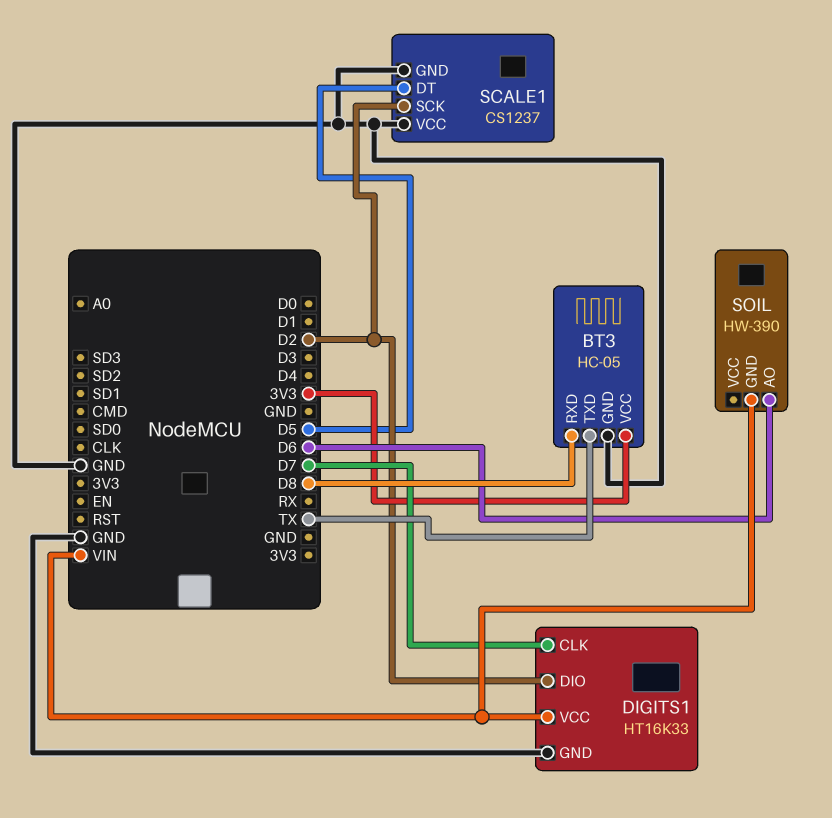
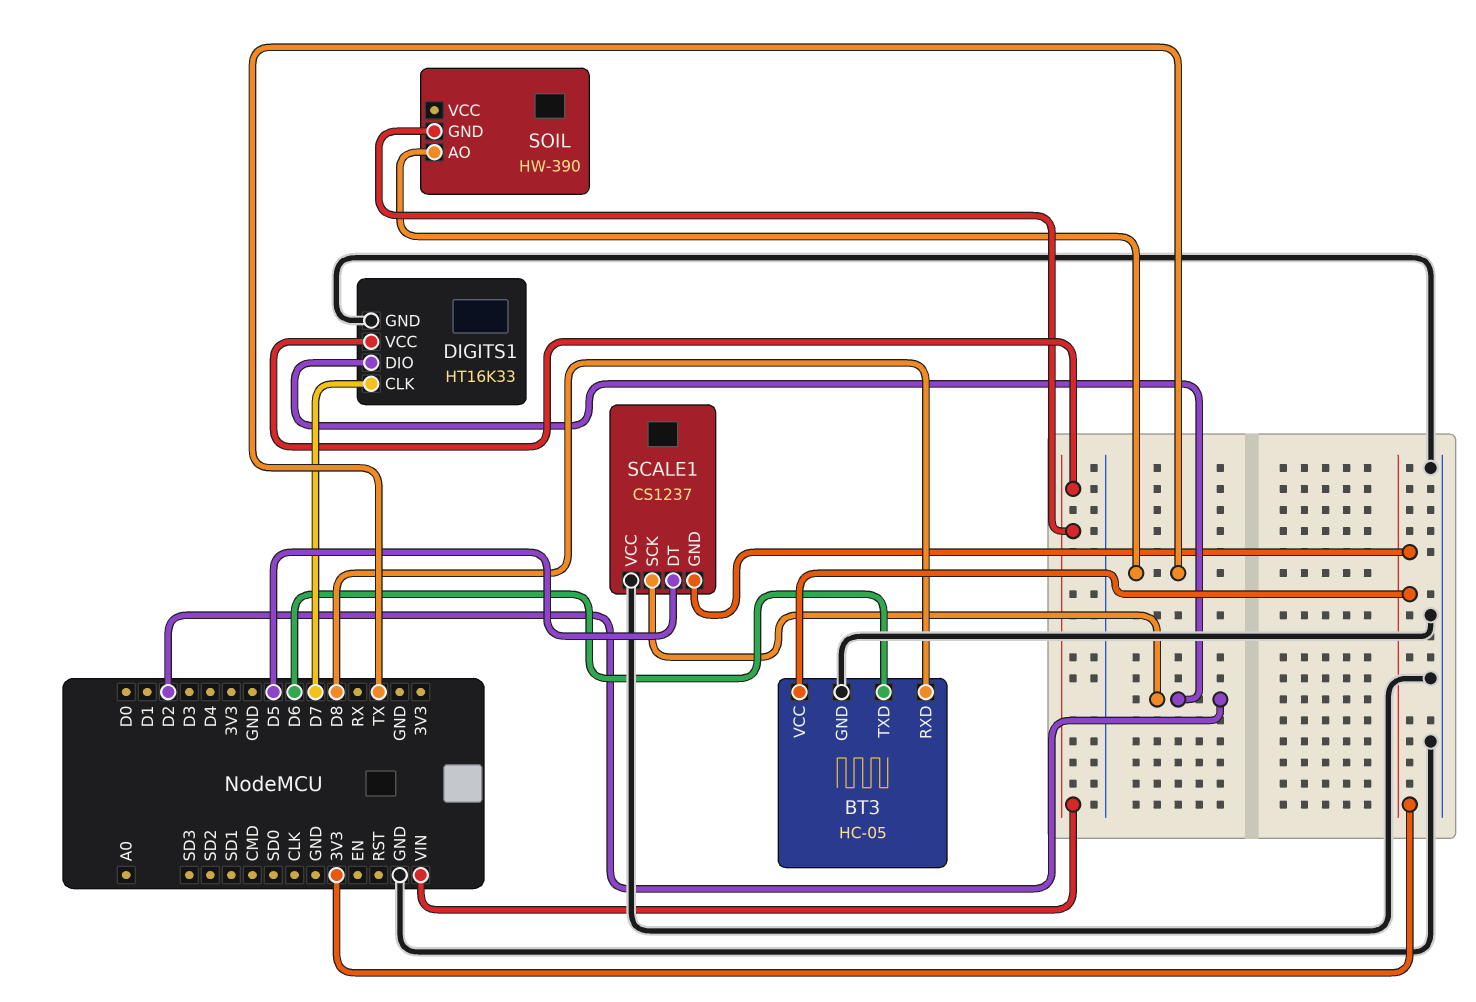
BT3 pin TXD: TX -> D6
SCALE1 pin GND: GND -> 3V3
SOIL pin AO: D6 -> TX

